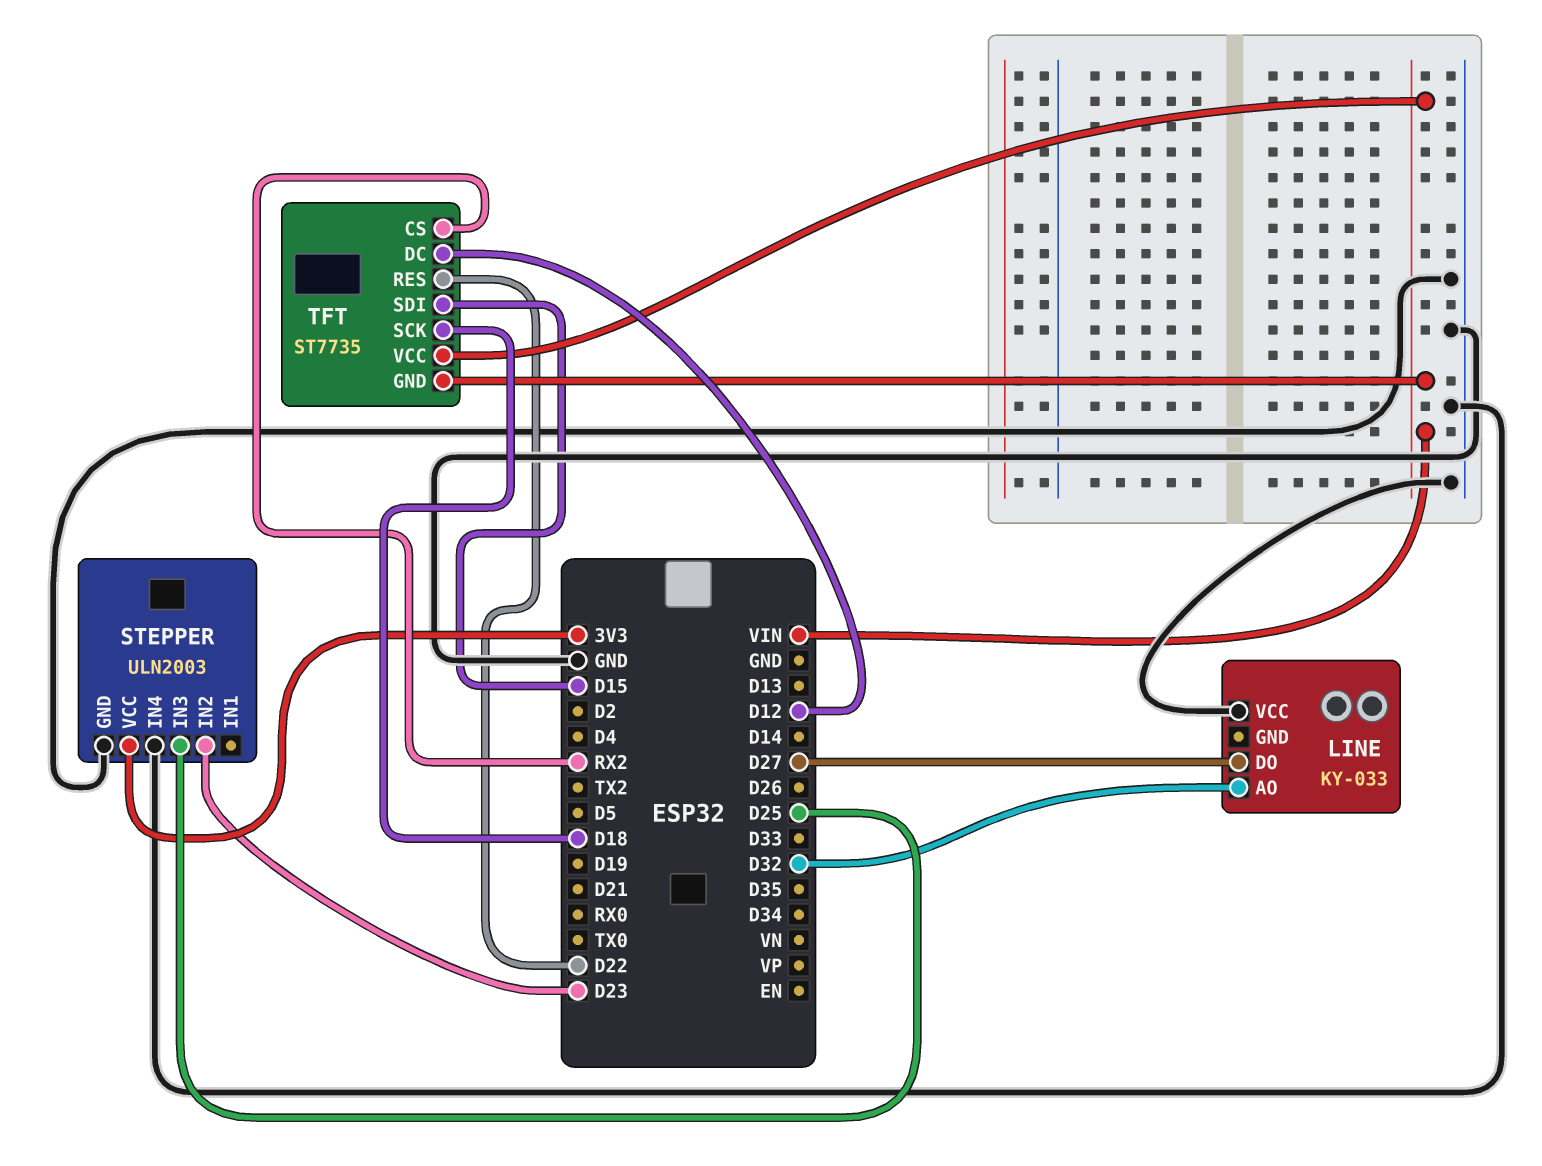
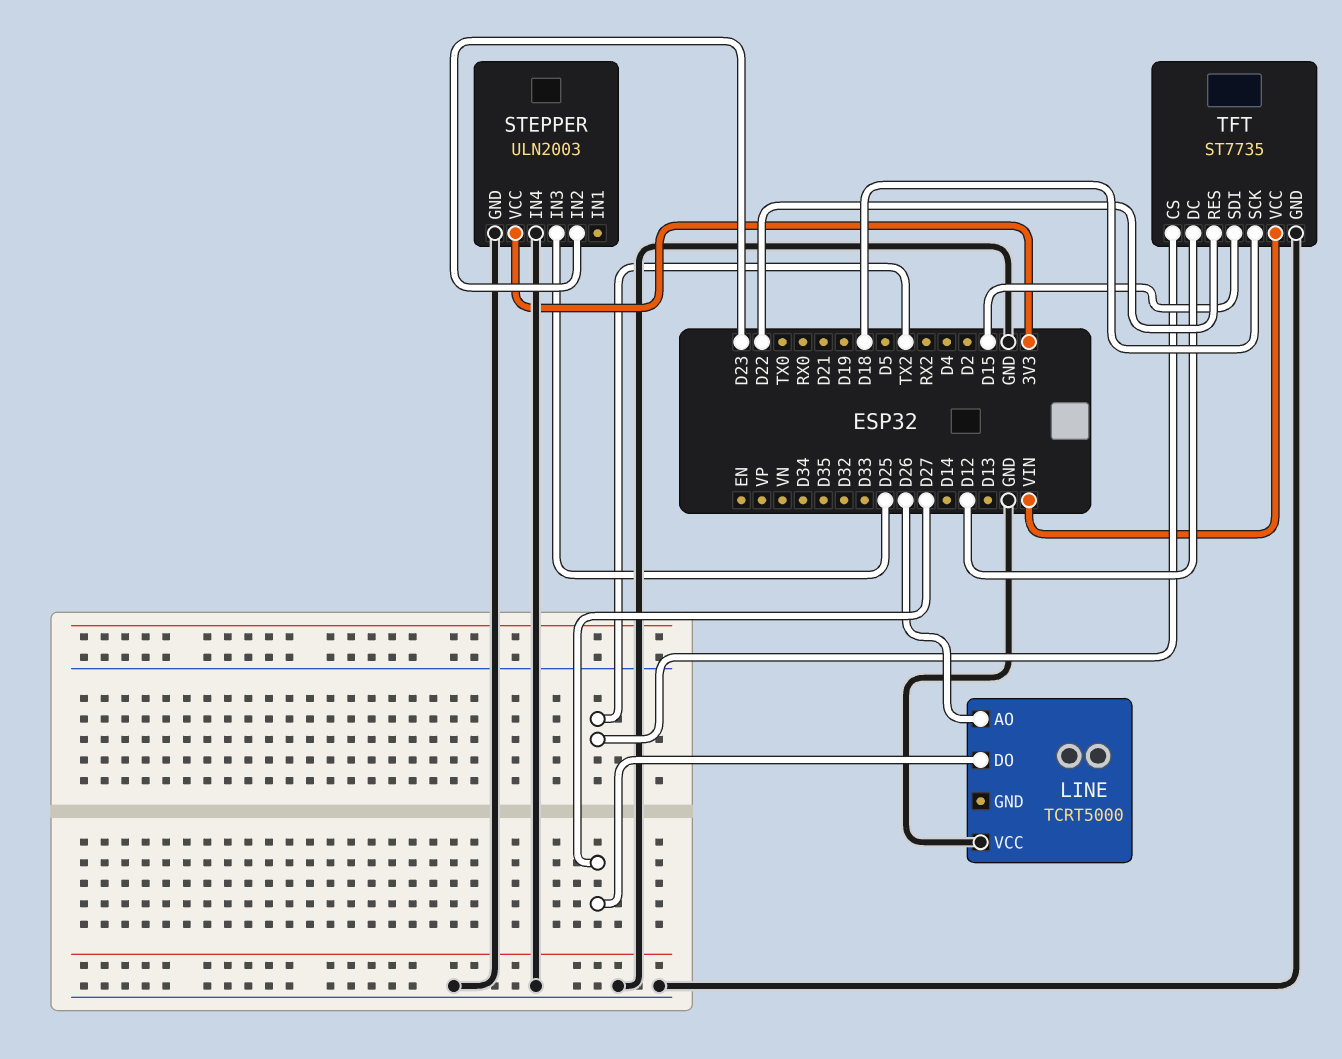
LINE: KY-033 -> TCRT5000
LINE pin AO: D32 -> D26
TFT pin CS: RX2 -> TX2
TFT pin GND: VIN -> GND

